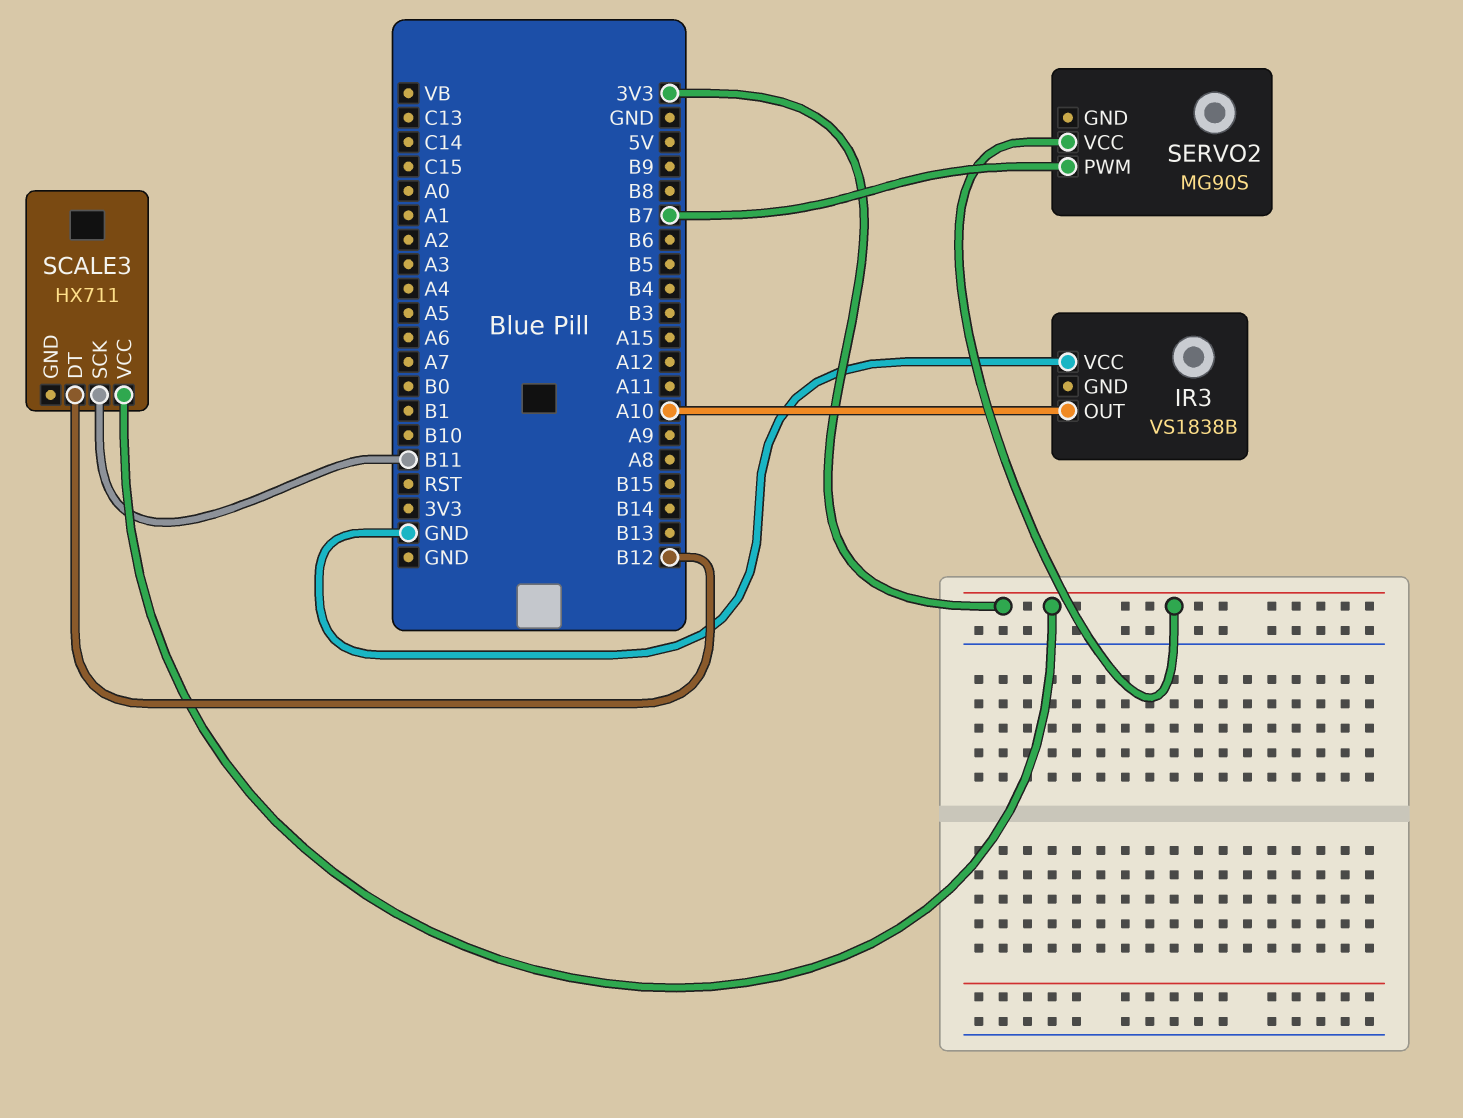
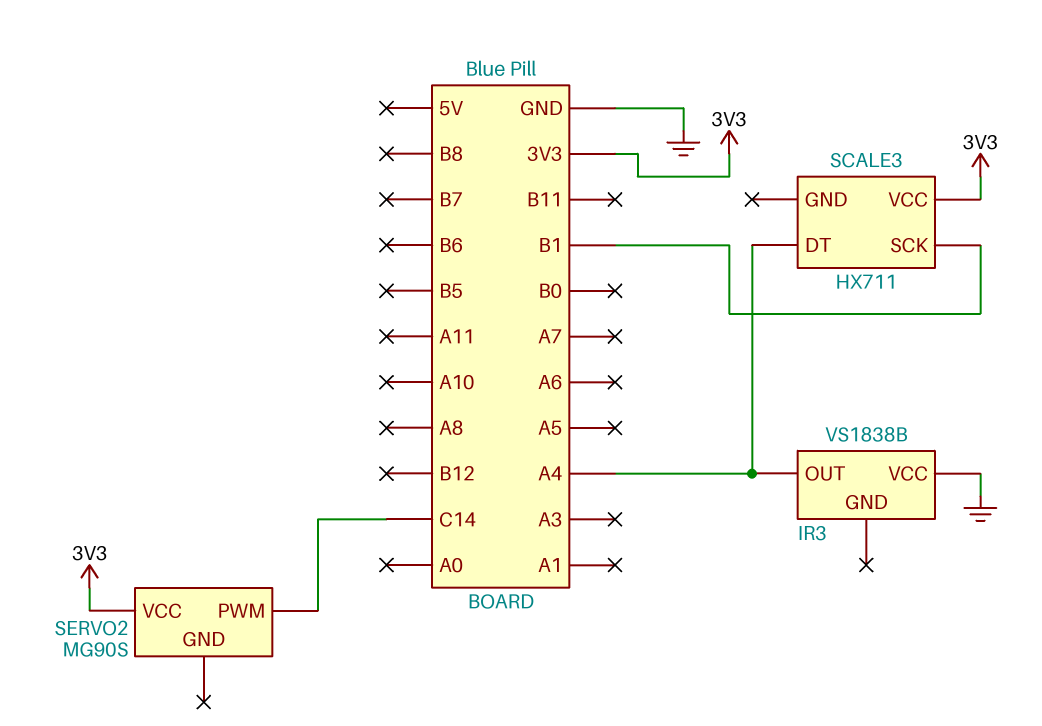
IR3 pin OUT: A10 -> A4
SCALE3 pin DT: B12 -> A4
SCALE3 pin SCK: B11 -> B1
SERVO2 pin PWM: B7 -> C14

